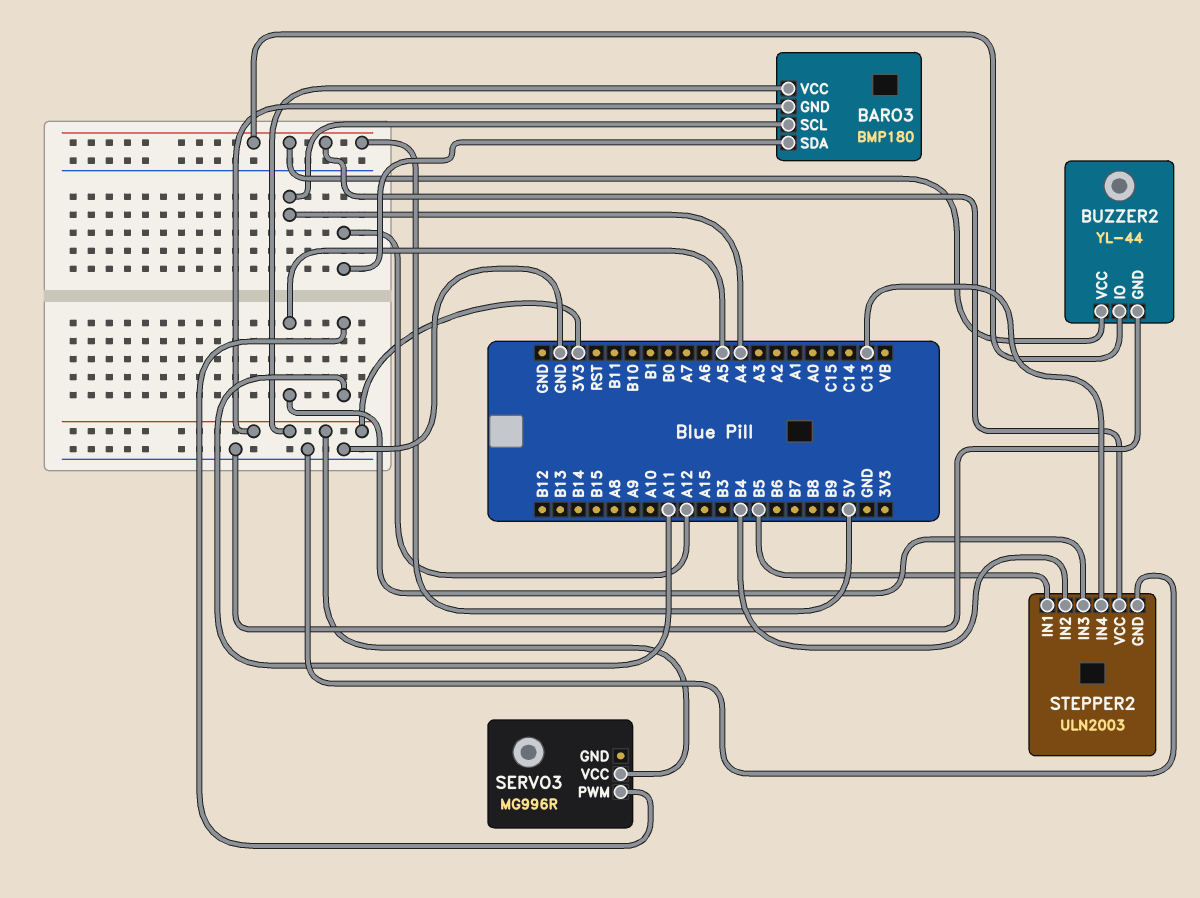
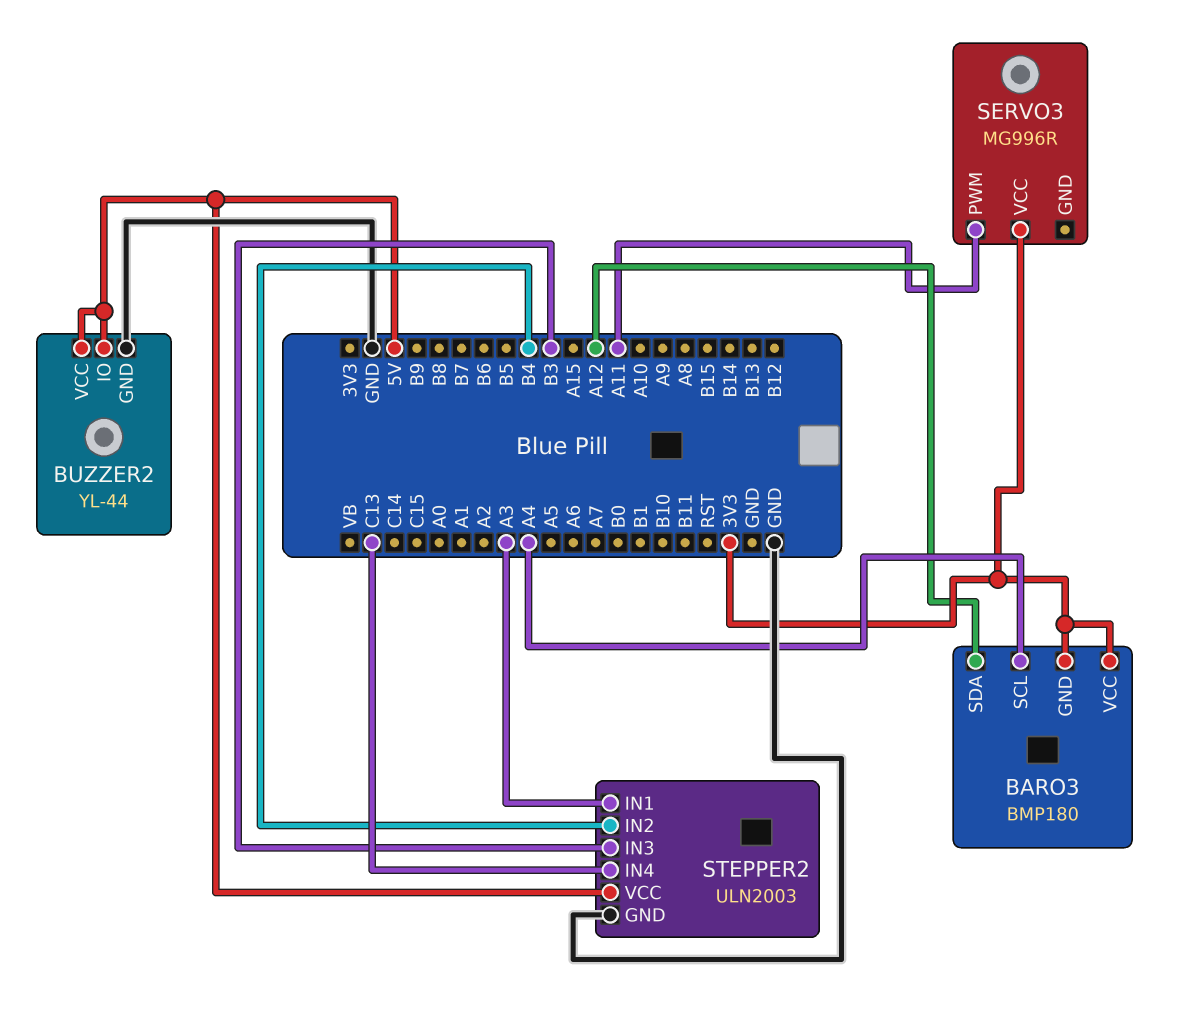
STEPPER2 pin IN1: B5 -> A3
STEPPER2 pin IN3: A5 -> B3

